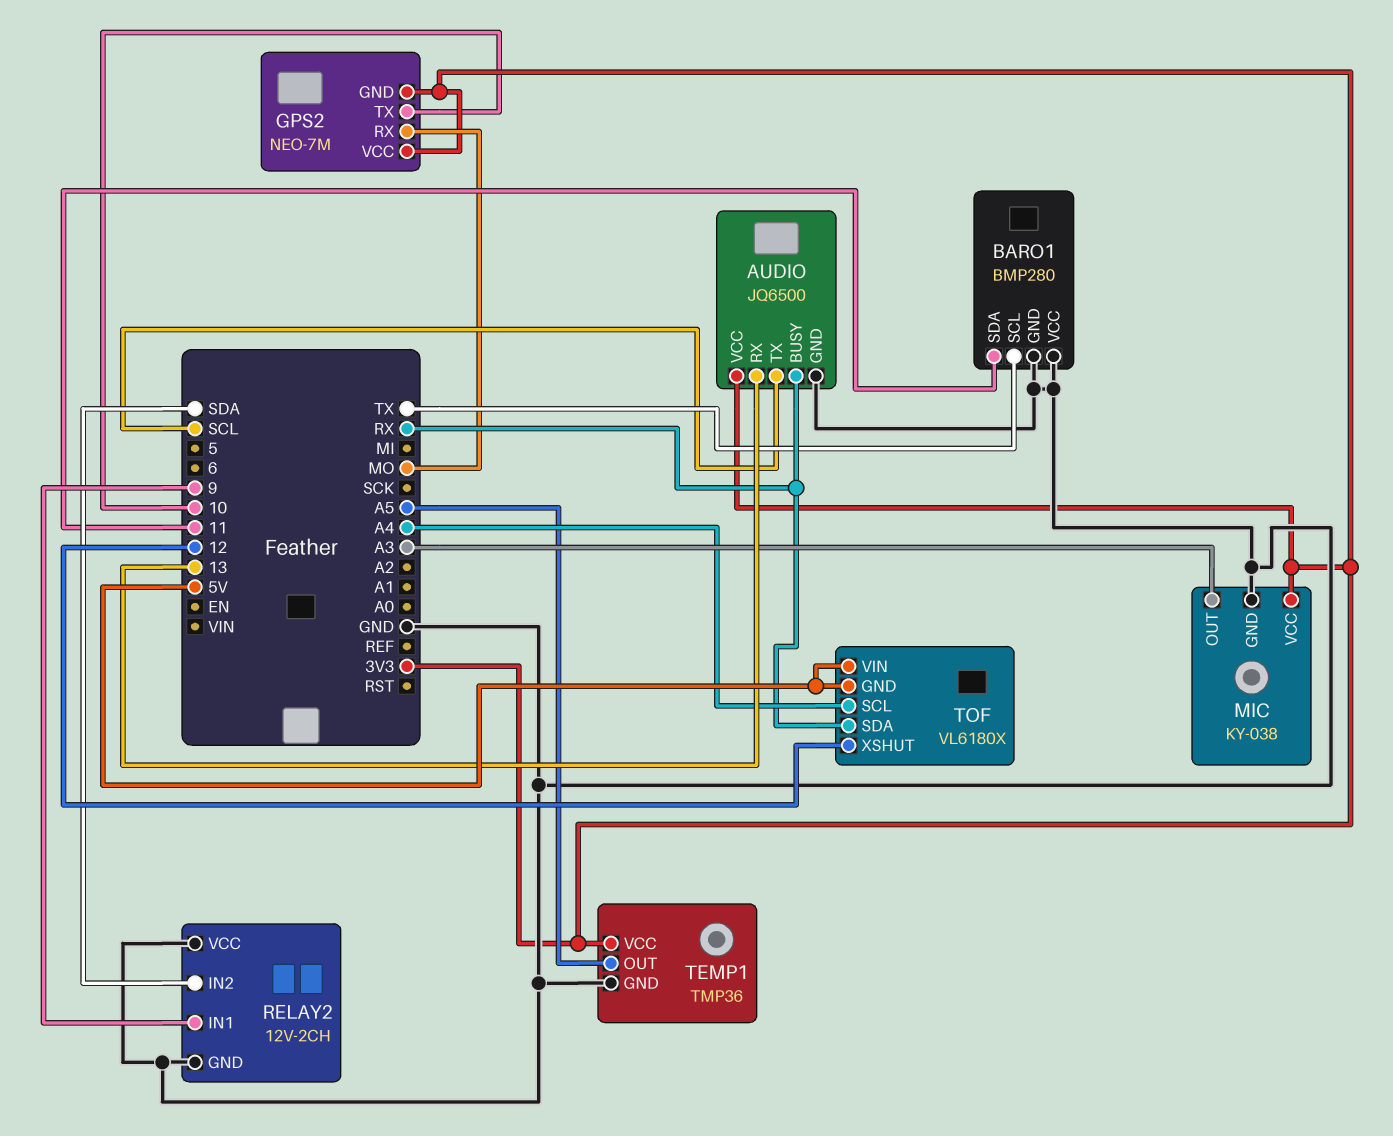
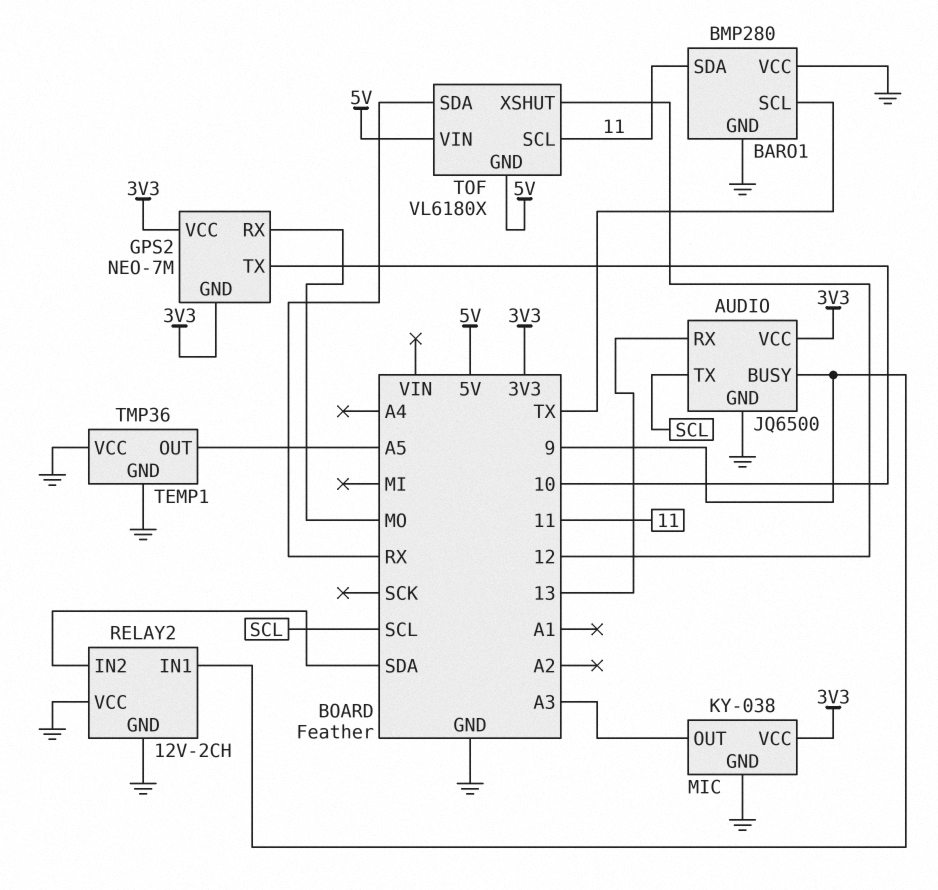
AUDIO pin BUSY: RX -> 9
TEMP1 pin VCC: 3V3 -> GND
TOF pin SCL: A4 -> 11

